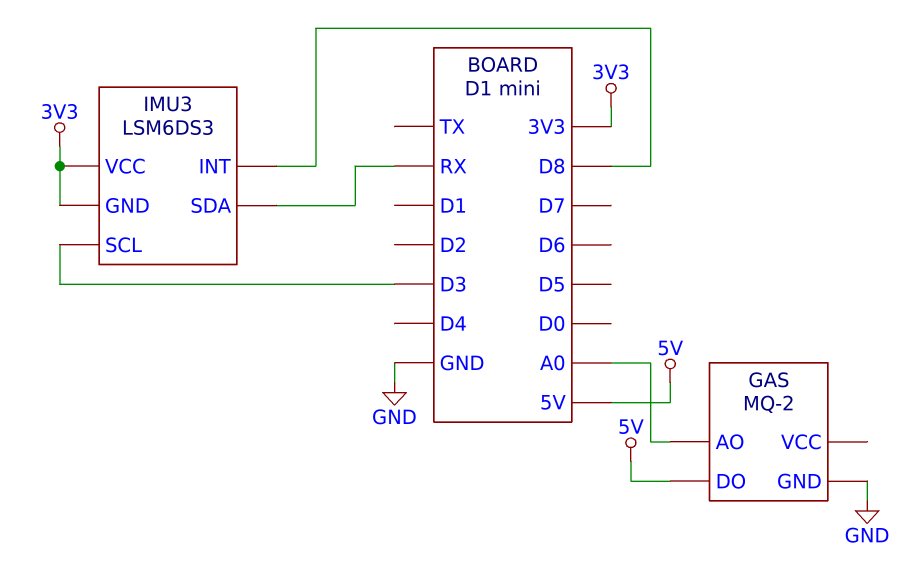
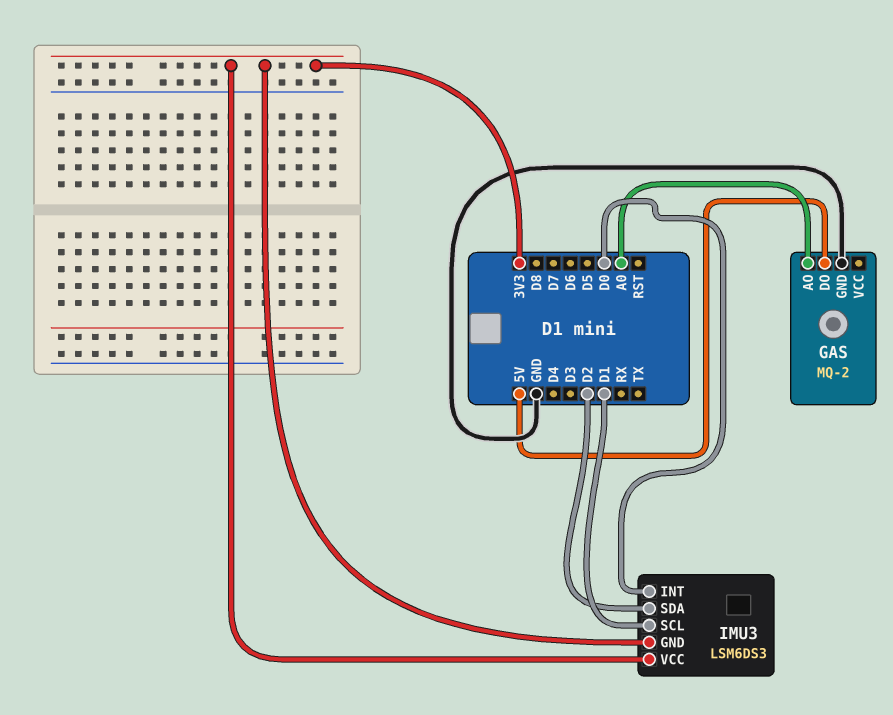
IMU3 pin INT: D8 -> D0
IMU3 pin SCL: D3 -> D1
IMU3 pin SDA: RX -> D2

